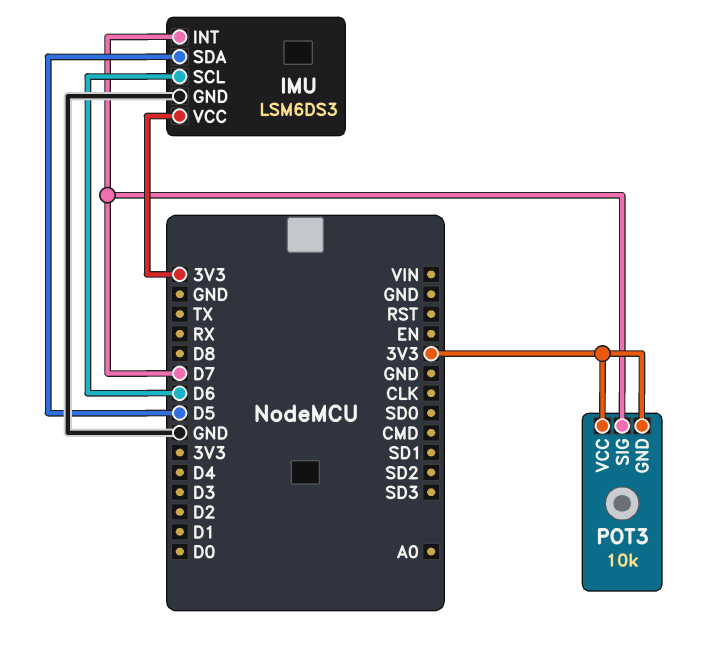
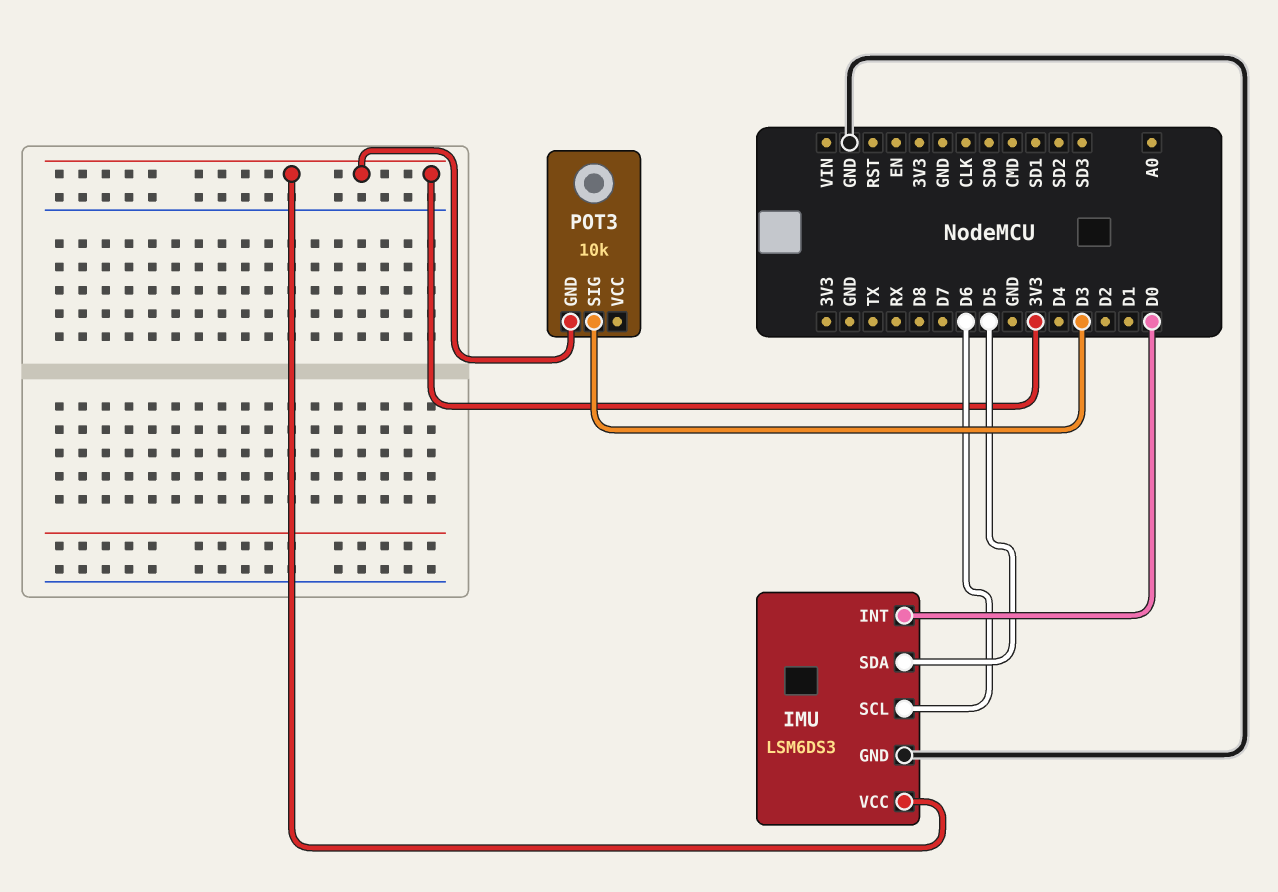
IMU pin INT: D7 -> D0
POT3 pin SIG: D7 -> D3
POT3 pin VCC: 3V3 -> none

